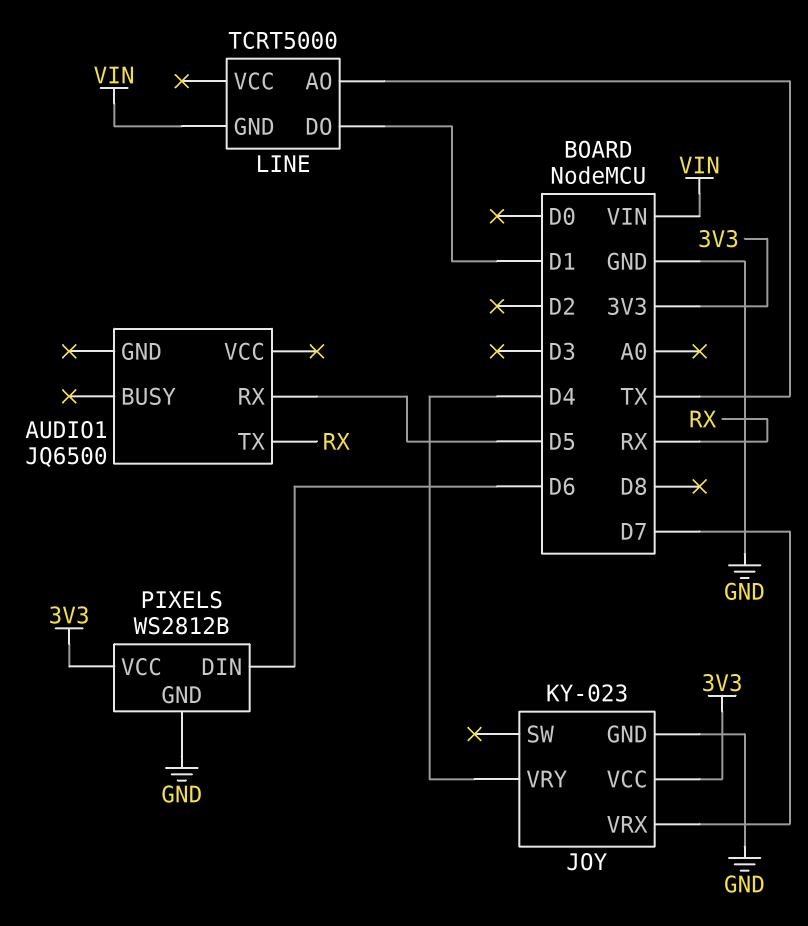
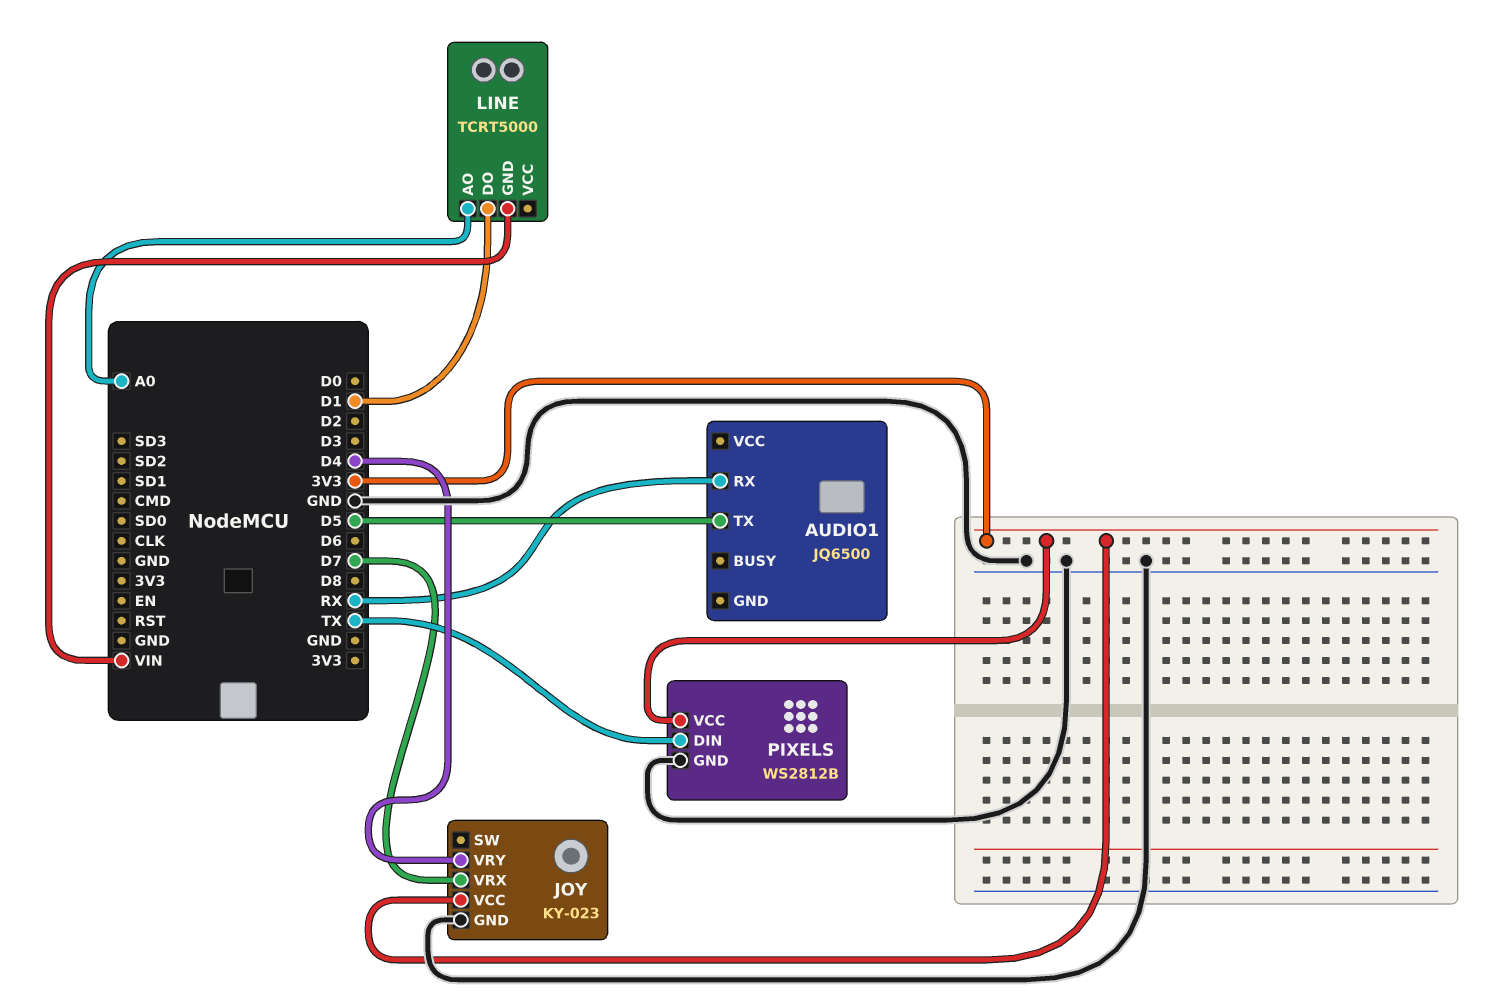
AUDIO1 pin RX: D5 -> RX
AUDIO1 pin TX: RX -> D5
LINE pin AO: TX -> A0
PIXELS pin DIN: D6 -> TX

